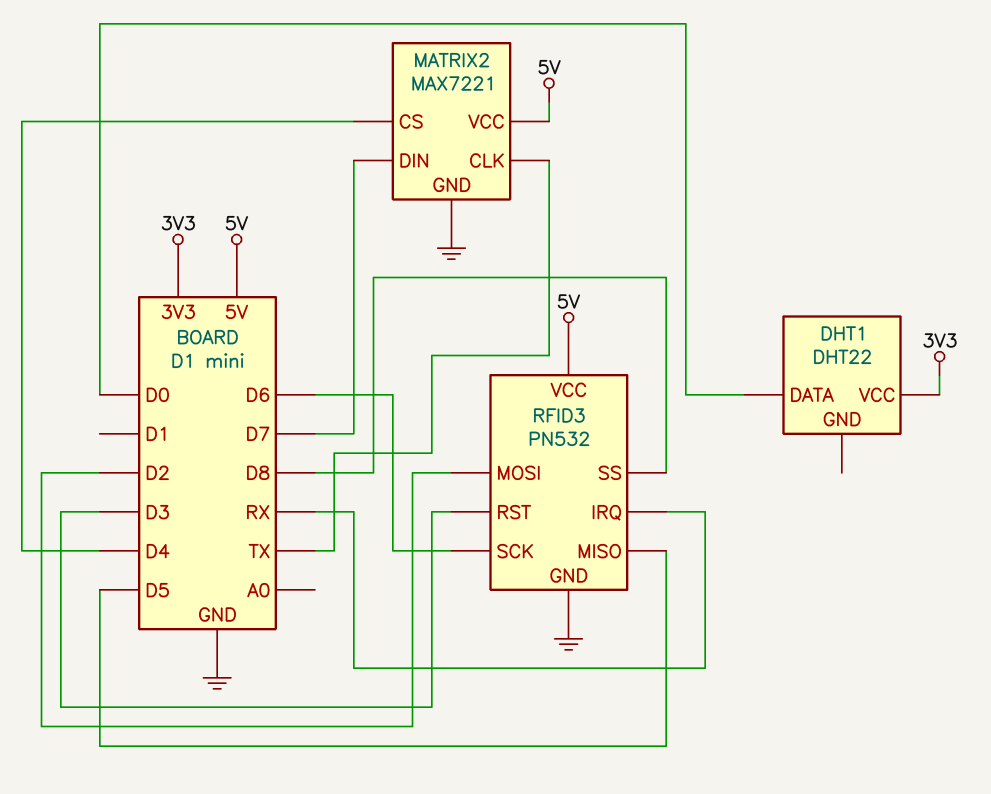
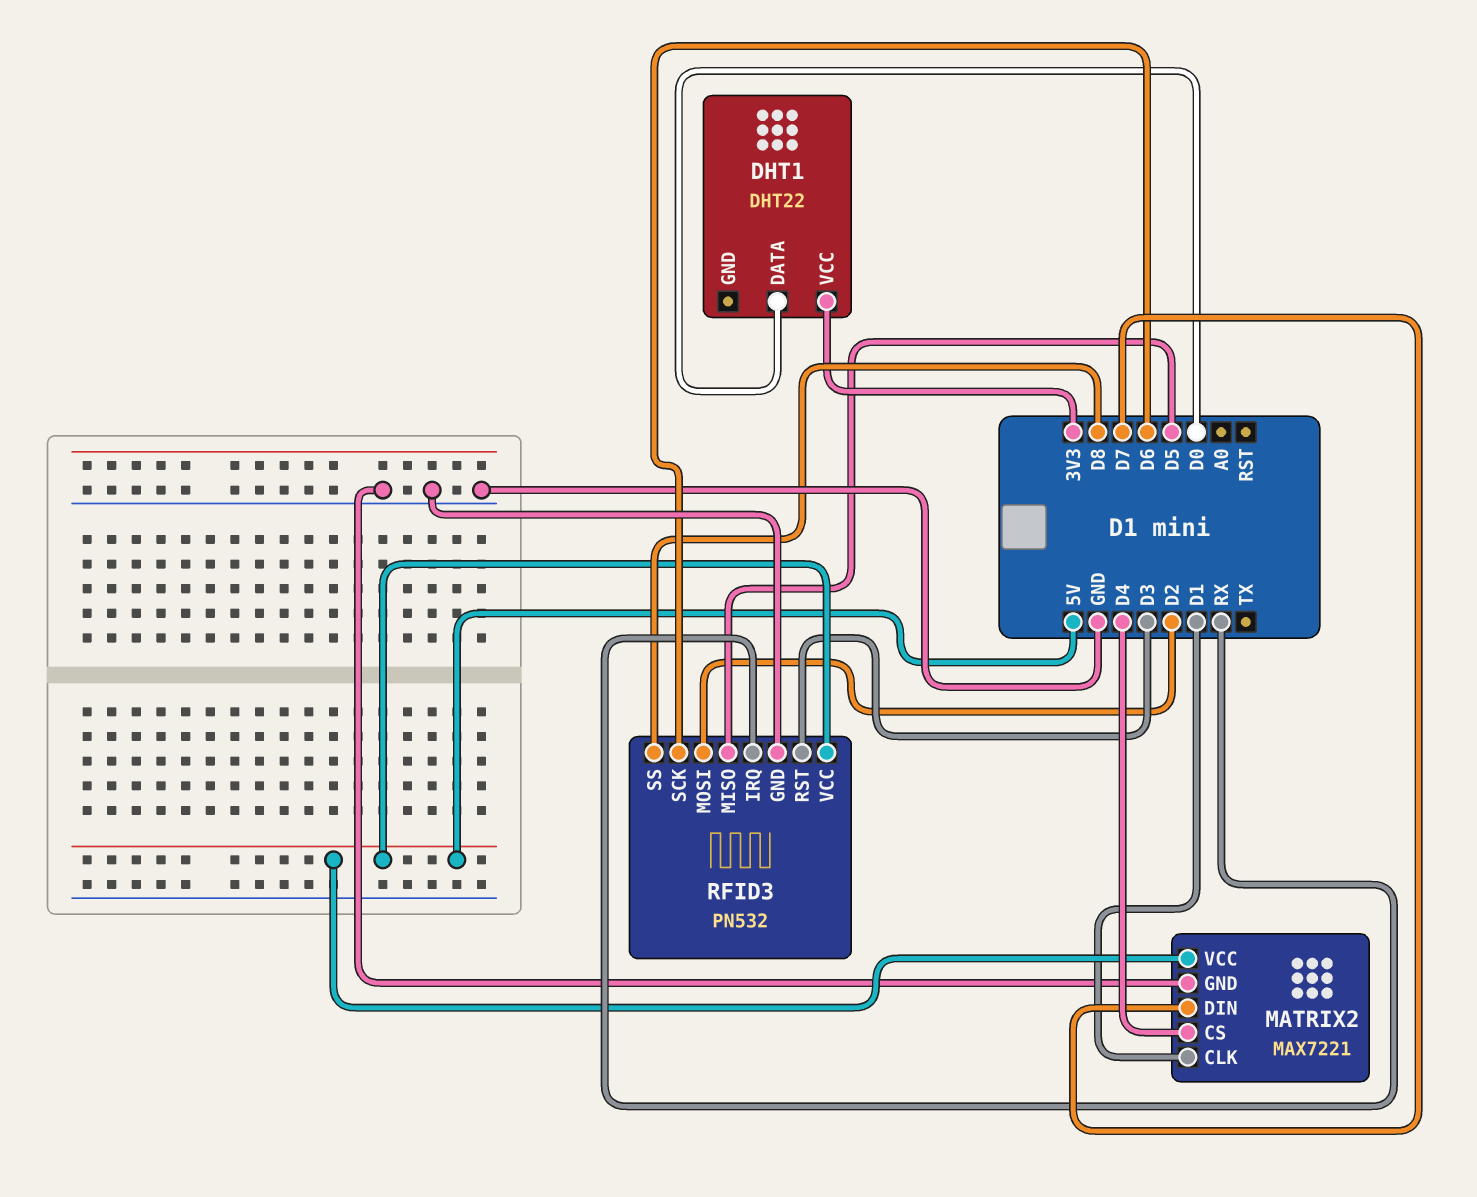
MATRIX2 pin CLK: TX -> D1

